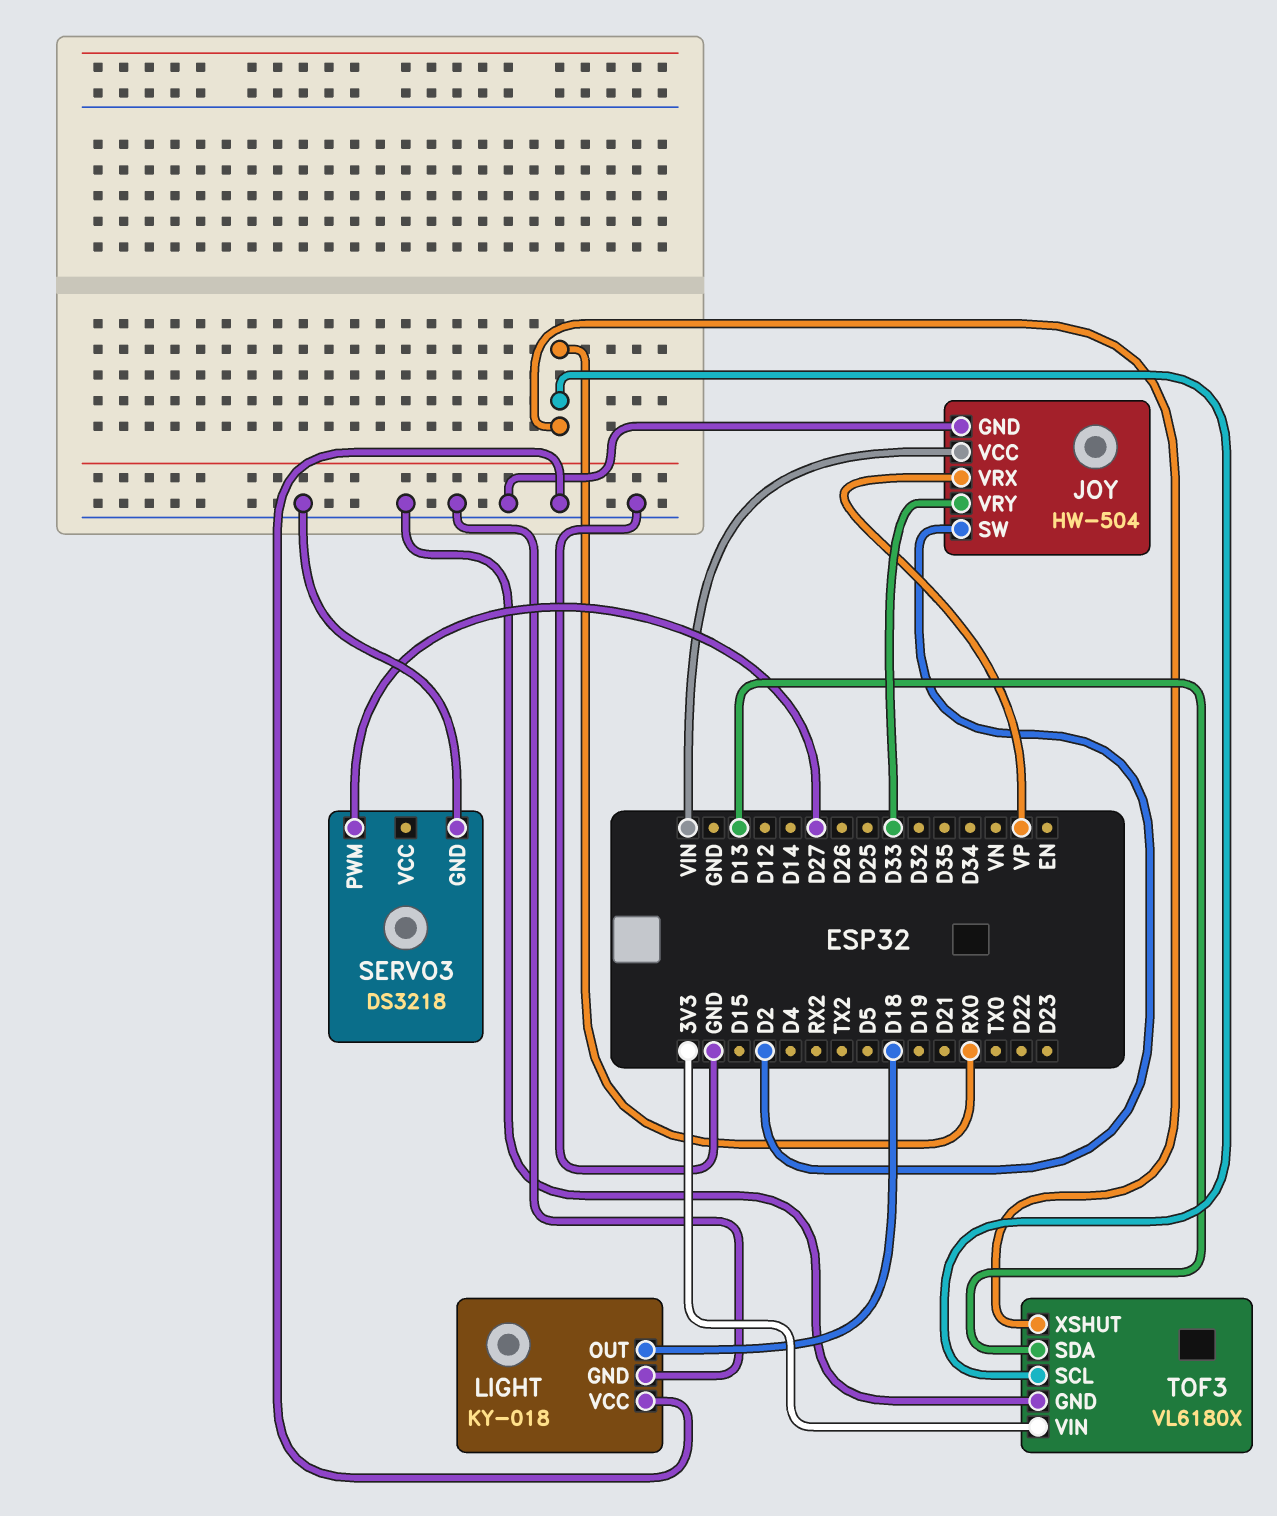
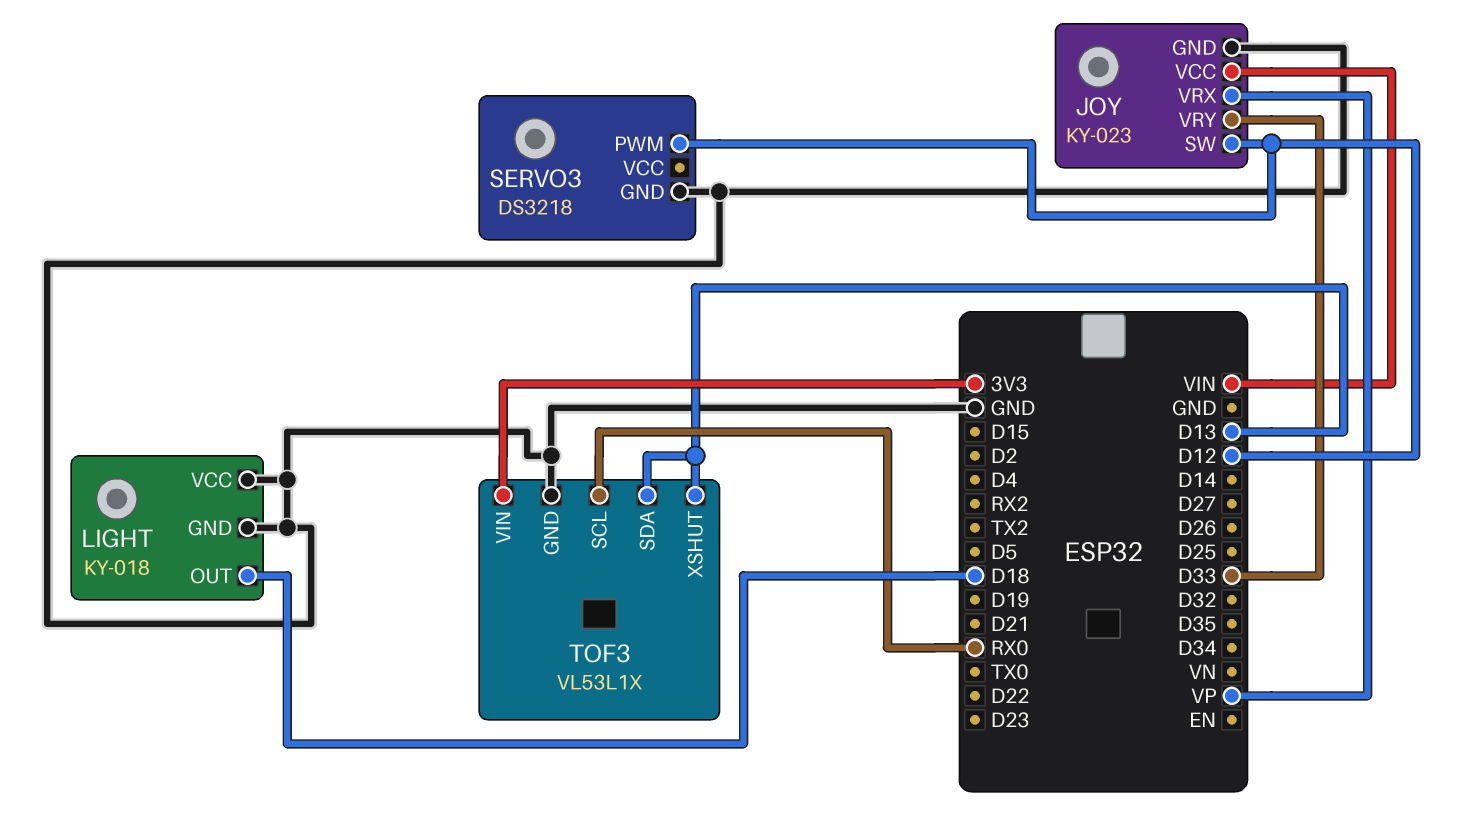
JOY: HW-504 -> KY-023
JOY pin SW: D2 -> D12
SERVO3 pin PWM: D27 -> D12
TOF3: VL6180X -> VL53L1X
TOF3 pin XSHUT: RX0 -> D13

